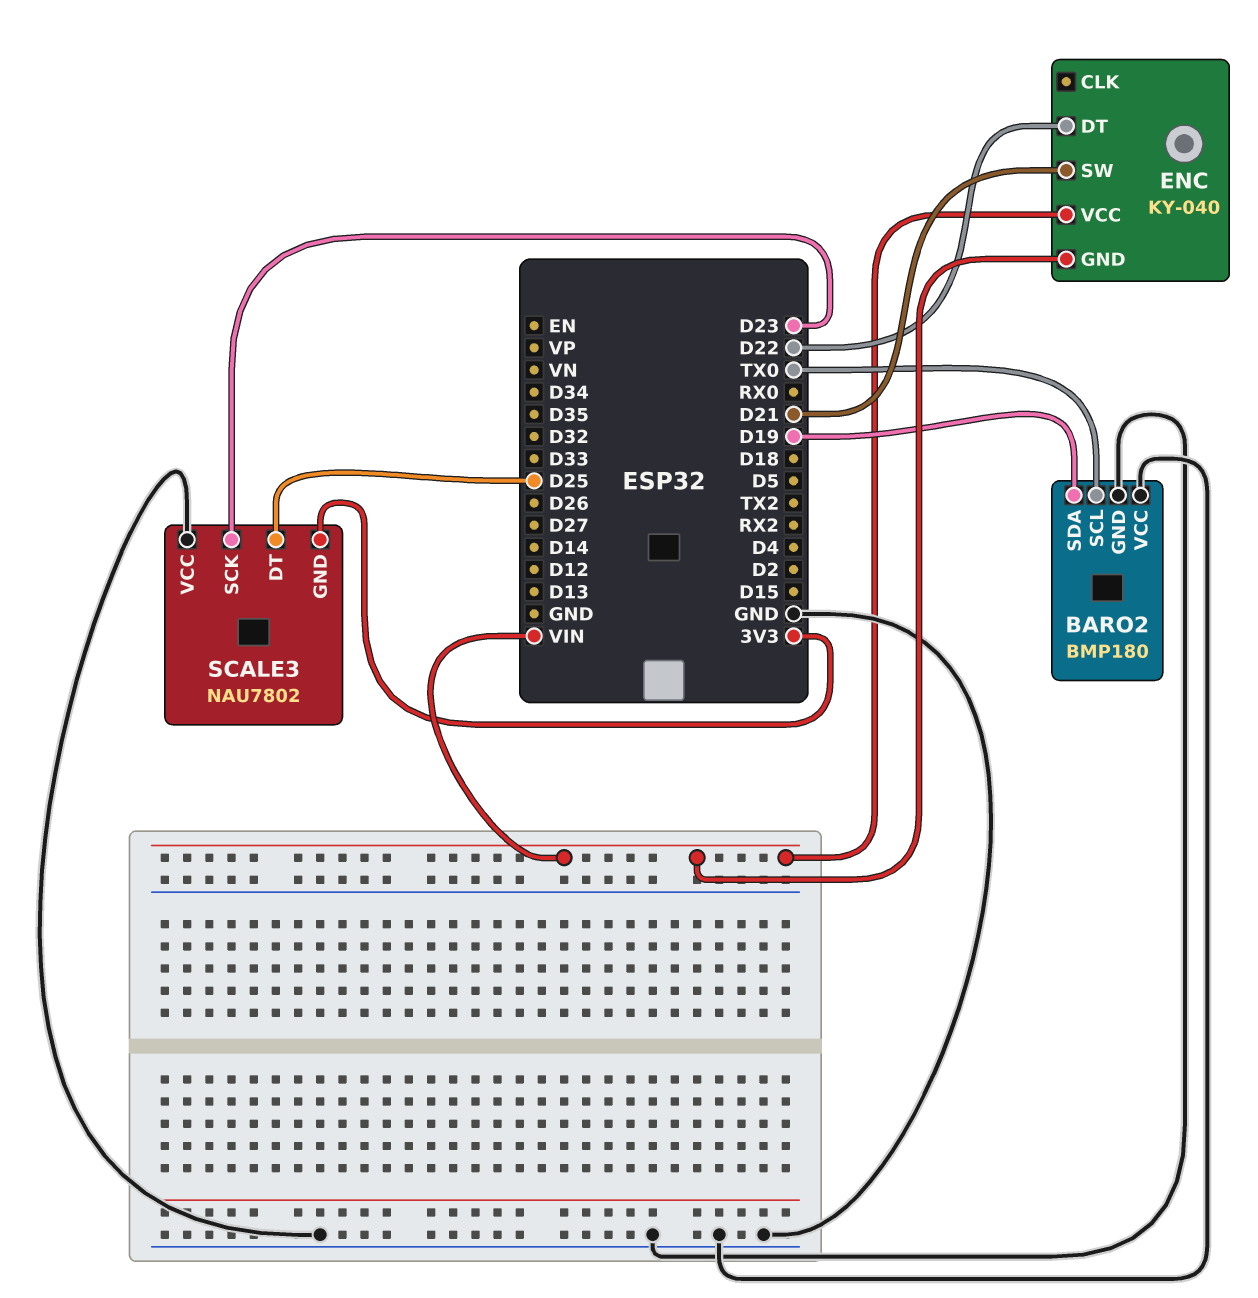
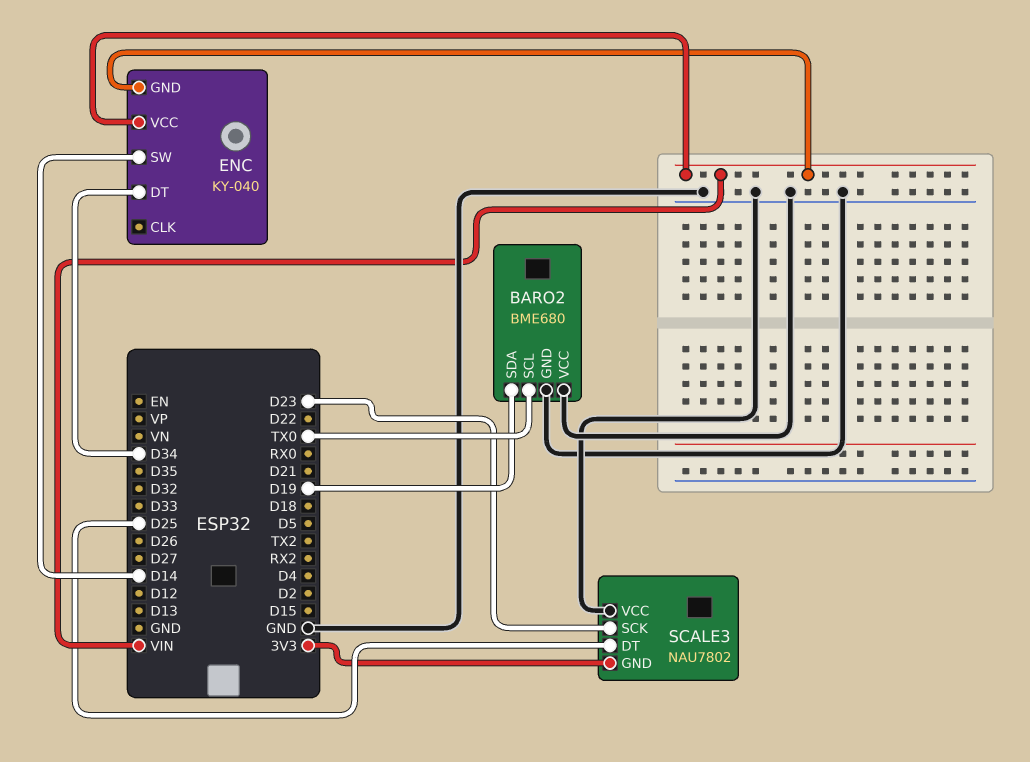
BARO2: BMP180 -> BME680
ENC pin DT: D22 -> D34
ENC pin SW: D21 -> D14

